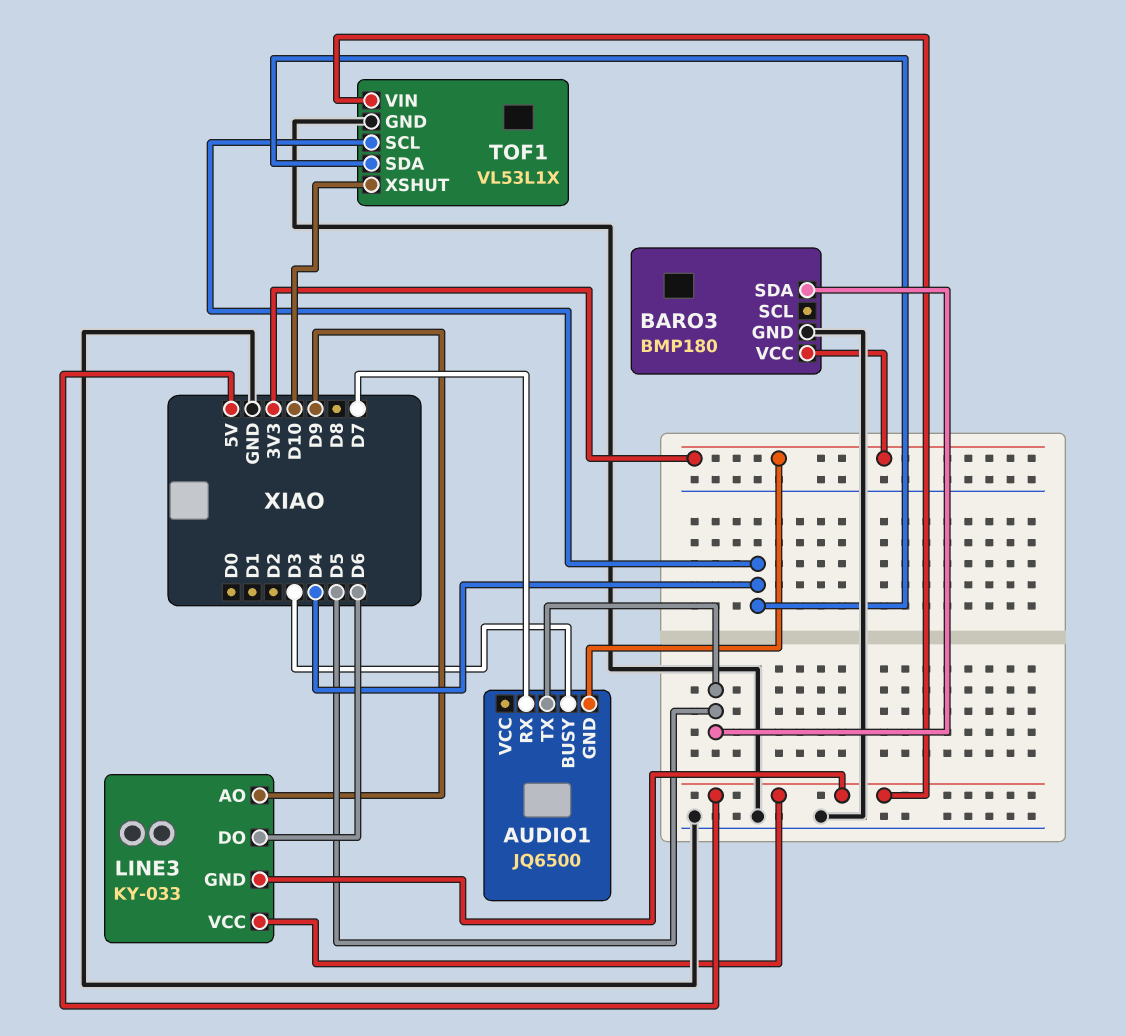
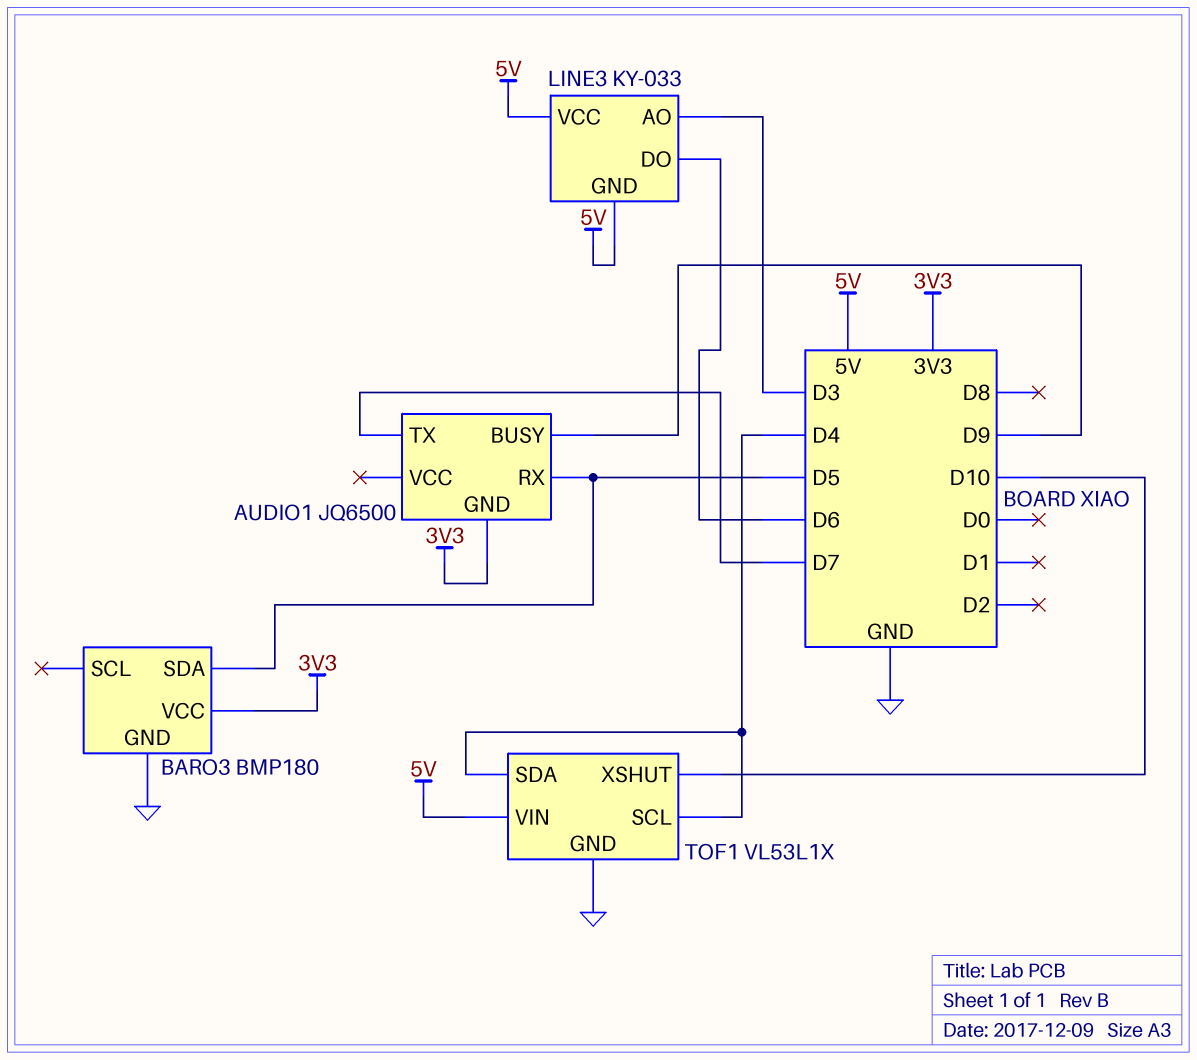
AUDIO1 pin BUSY: D3 -> D9
AUDIO1 pin RX: D7 -> D5
AUDIO1 pin TX: D5 -> D7
LINE3 pin AO: D9 -> D3

